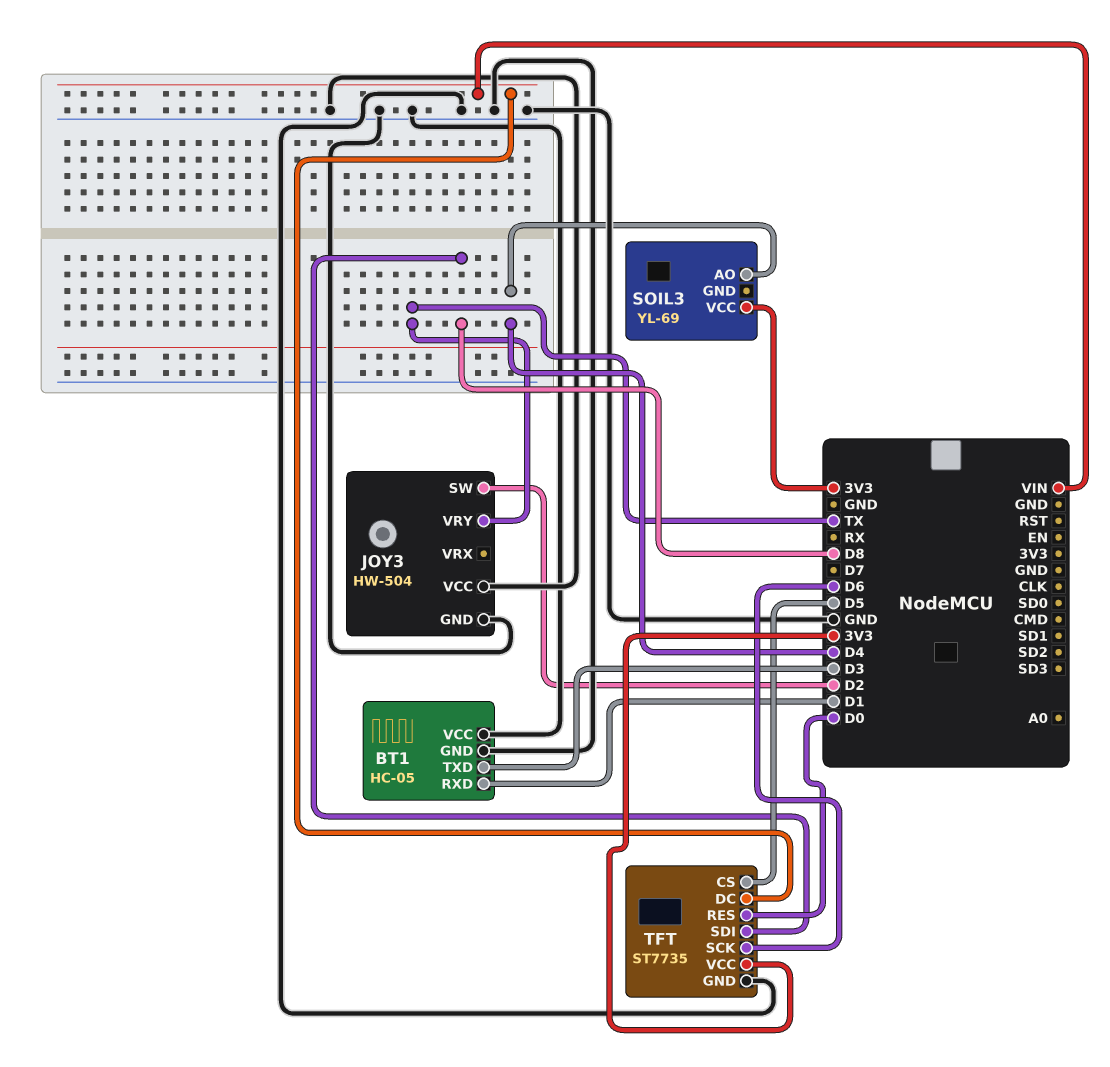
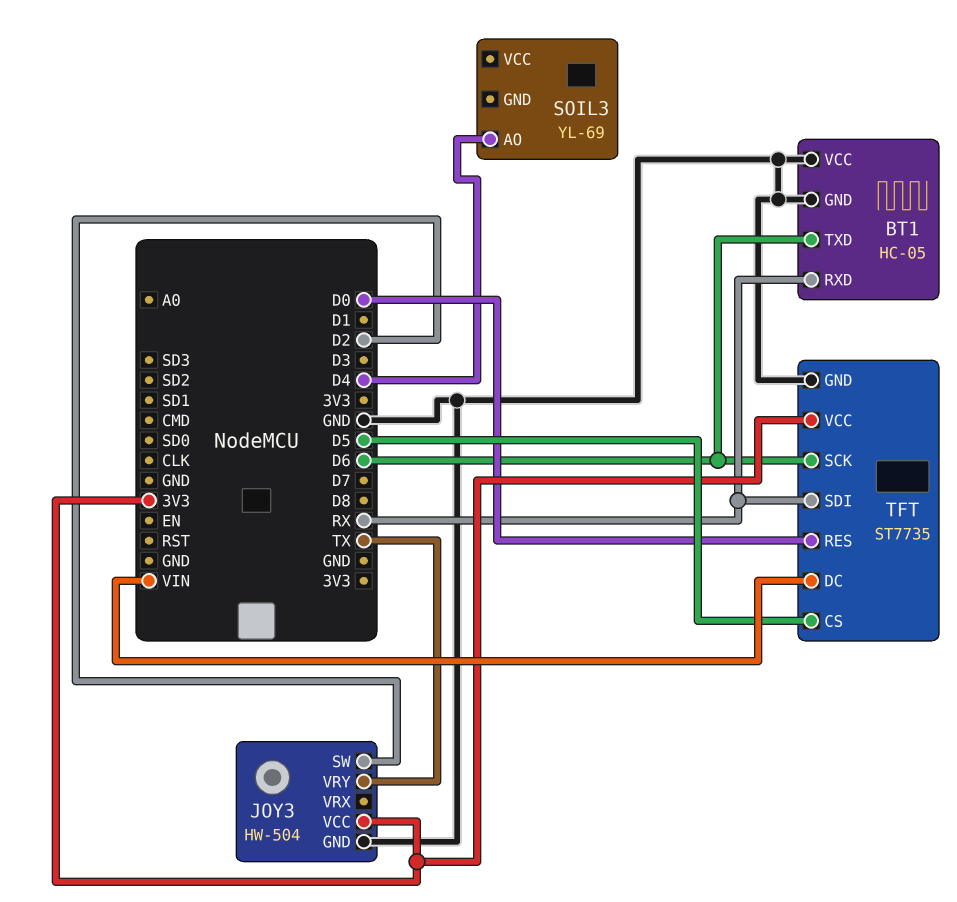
BT1 pin RXD: D1 -> RX
BT1 pin TXD: D3 -> D6
JOY3 pin VCC: GND -> 3V3
SOIL3 pin VCC: 3V3 -> none
TFT pin SDI: D8 -> RX

